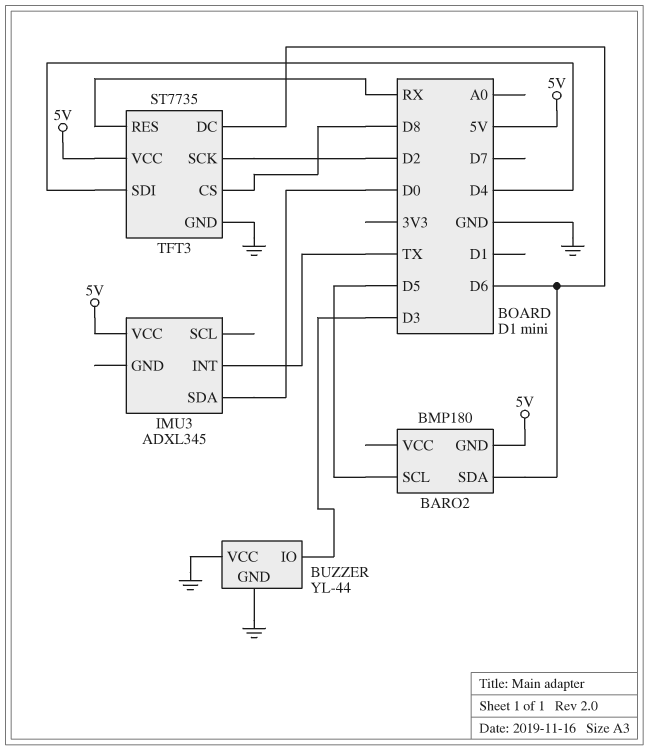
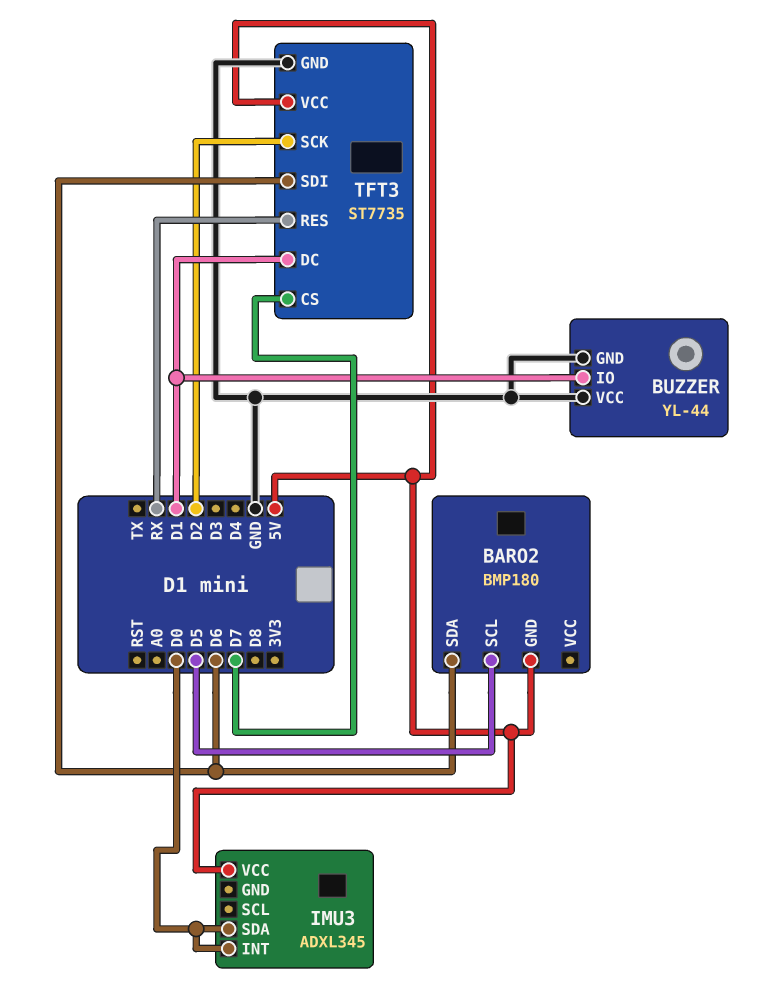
BUZZER pin IO: D3 -> D1
IMU3 pin INT: TX -> D0
TFT3 pin CS: D8 -> D7
TFT3 pin DC: D6 -> D1
TFT3 pin SDI: D4 -> D6

